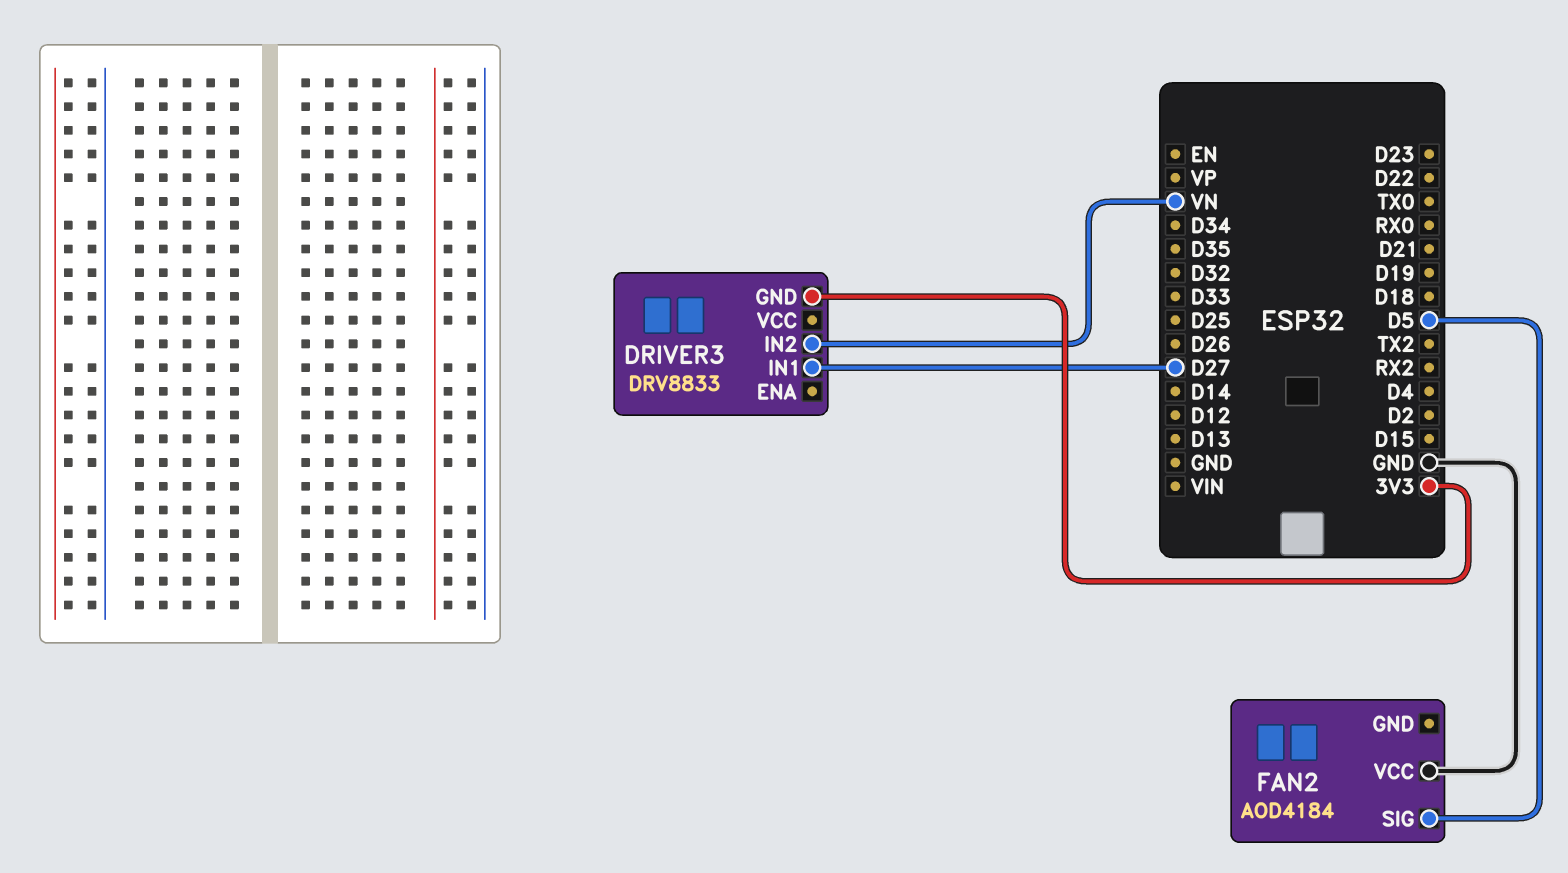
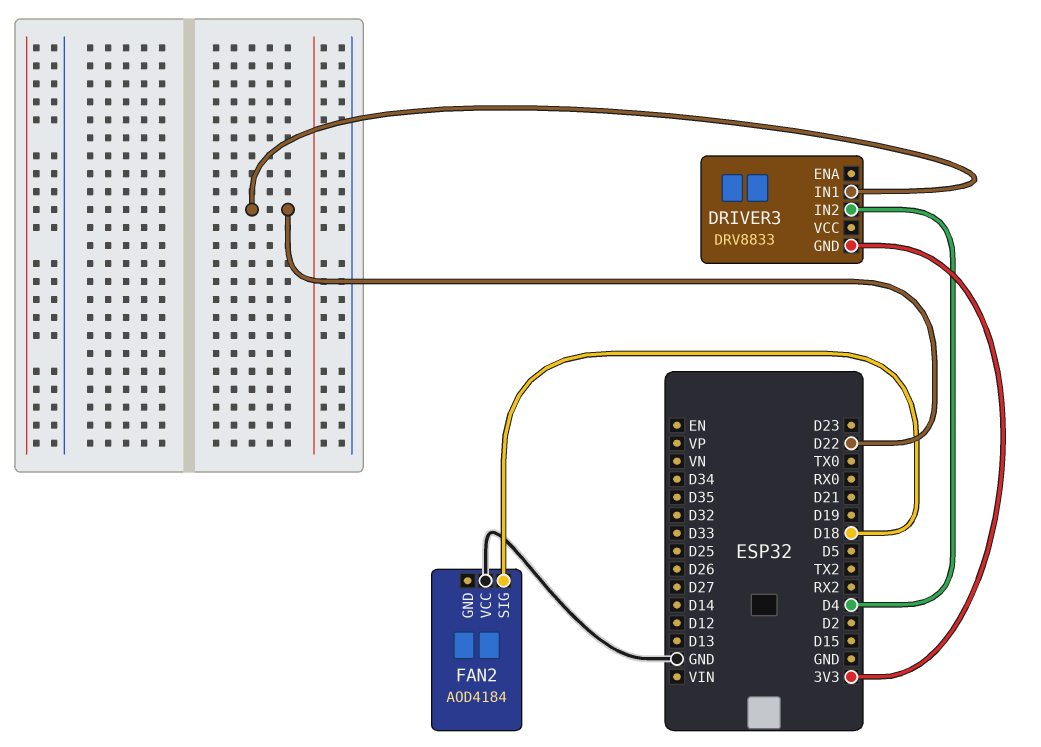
DRIVER3 pin IN1: D27 -> D22
DRIVER3 pin IN2: VN -> D4
FAN2 pin SIG: D5 -> D18

